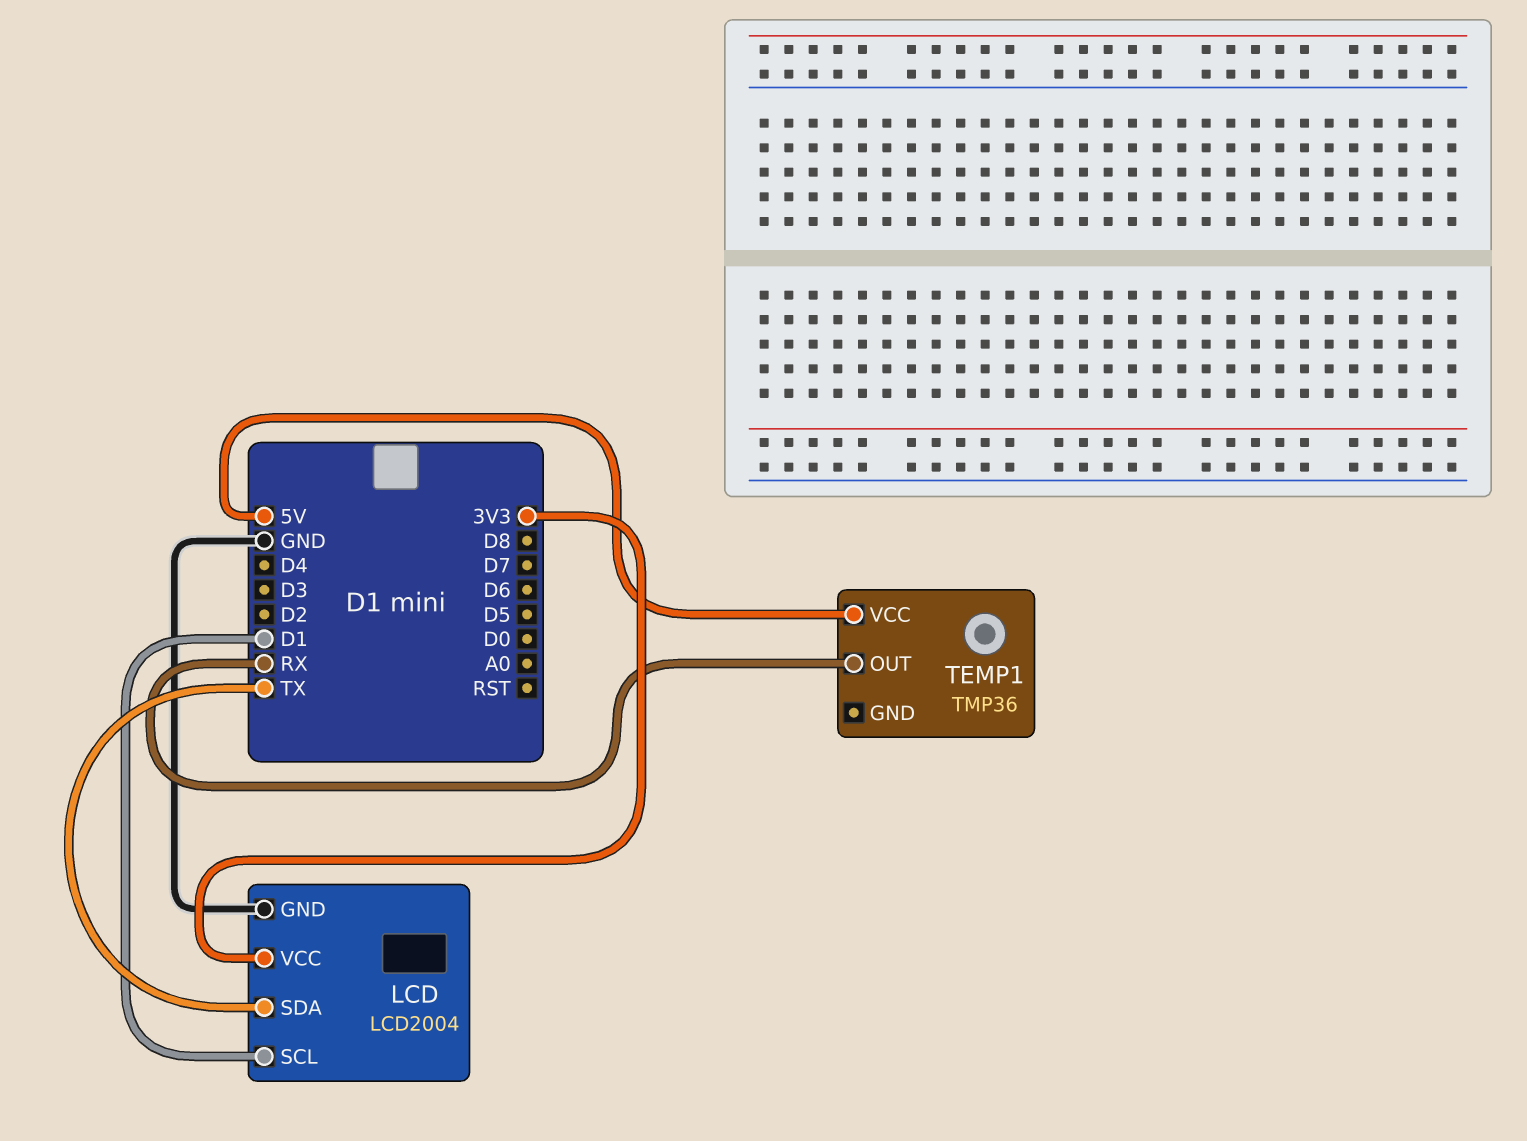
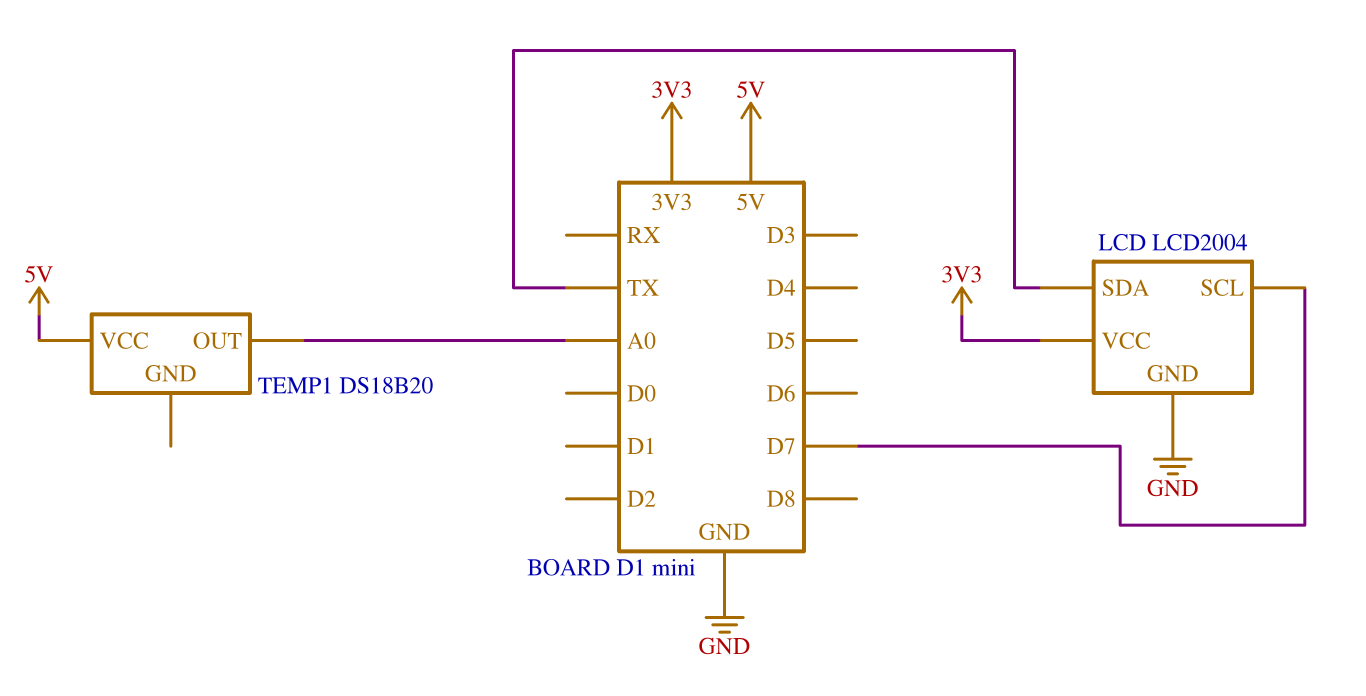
LCD pin SCL: D1 -> D7
TEMP1: TMP36 -> DS18B20
TEMP1 pin OUT: RX -> A0

